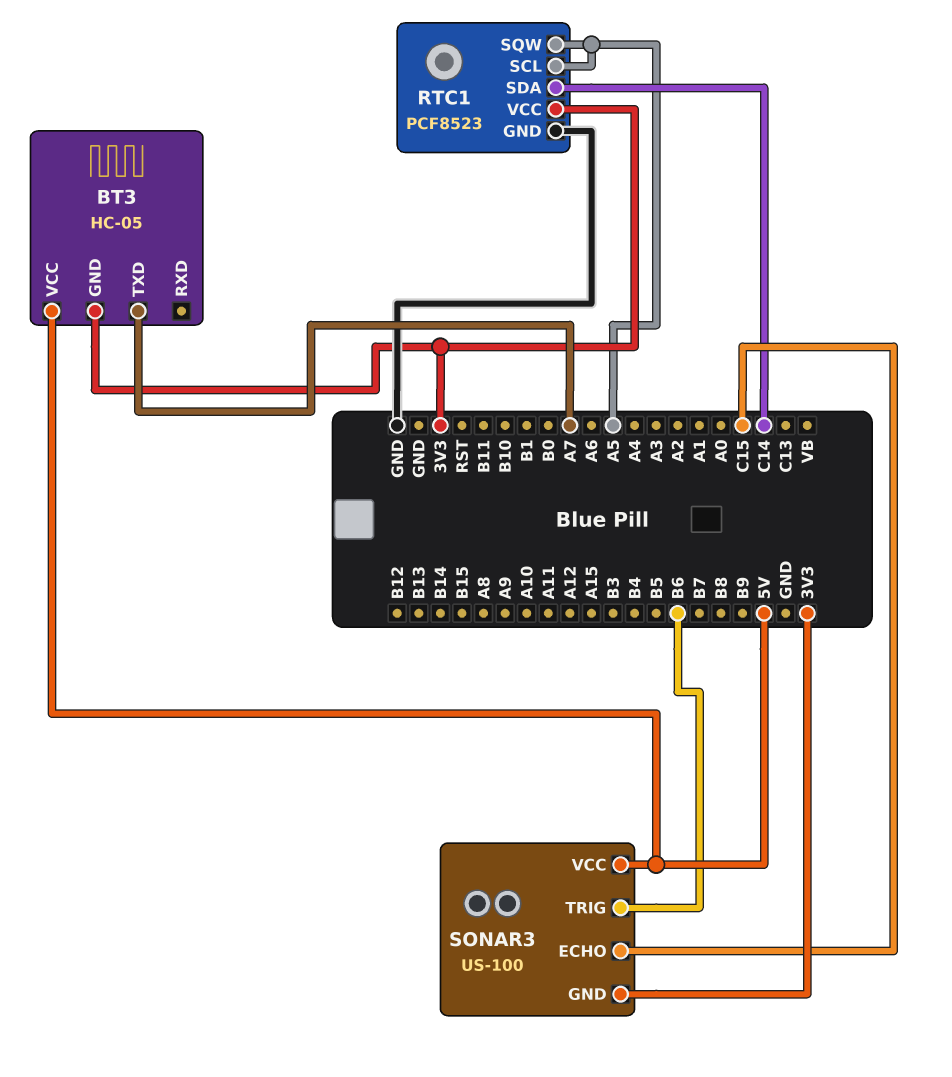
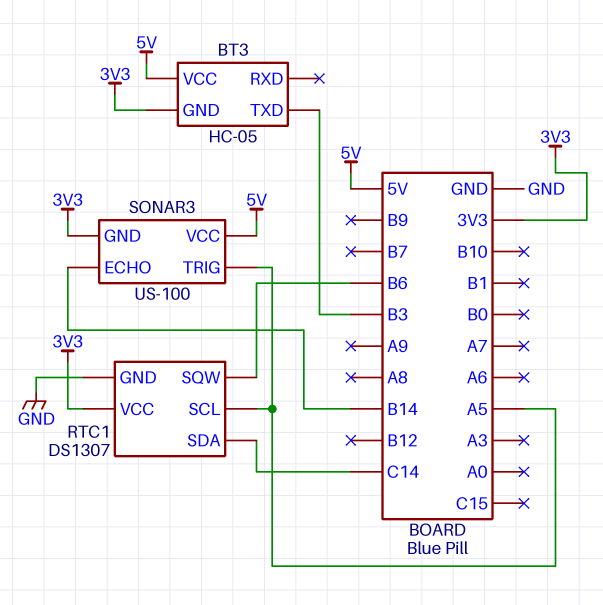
BT3 pin TXD: A7 -> B3
RTC1: PCF8523 -> DS1307
RTC1 pin SQW: A5 -> B6
SONAR3 pin ECHO: C15 -> B14
SONAR3 pin TRIG: B6 -> A5

